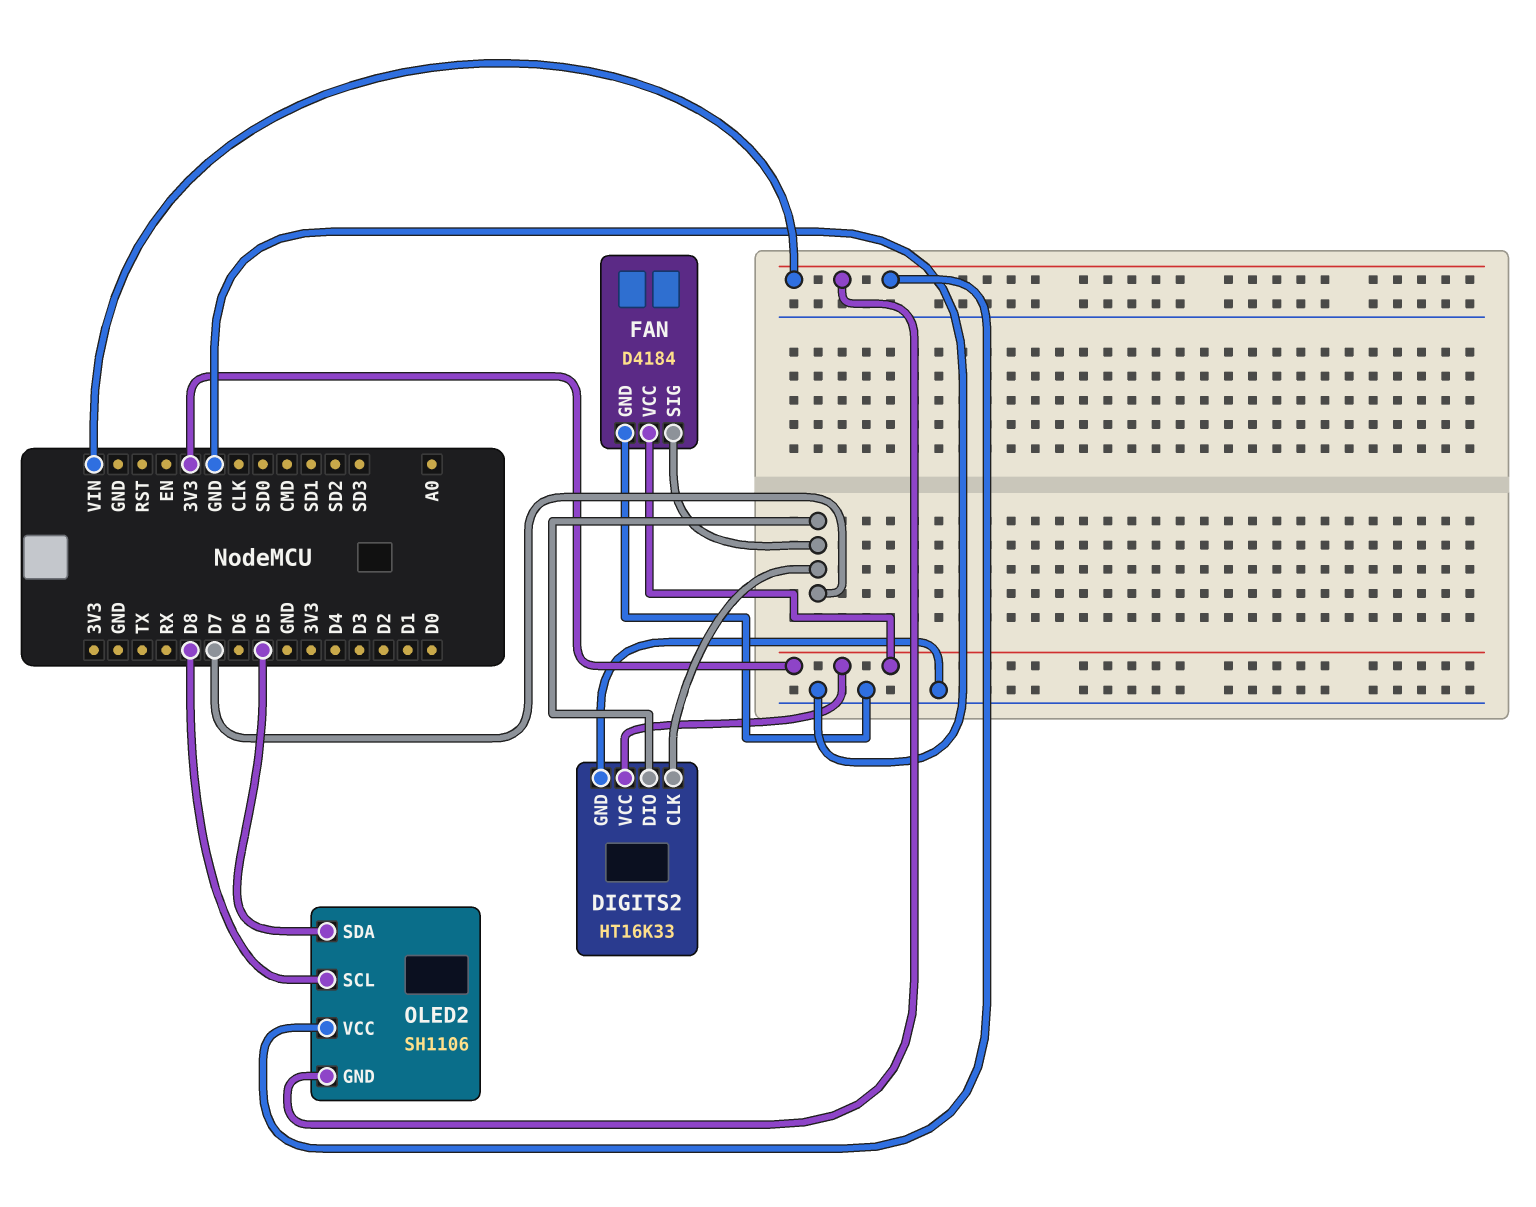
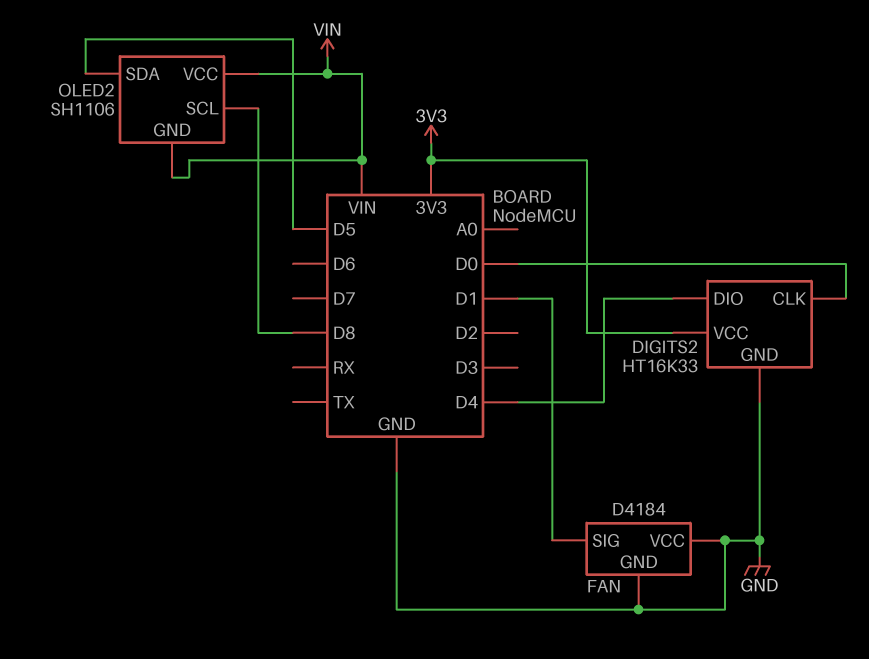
DIGITS2 pin CLK: D7 -> D0
DIGITS2 pin DIO: D7 -> D4
FAN pin SIG: D7 -> D1
FAN pin VCC: 3V3 -> GND

